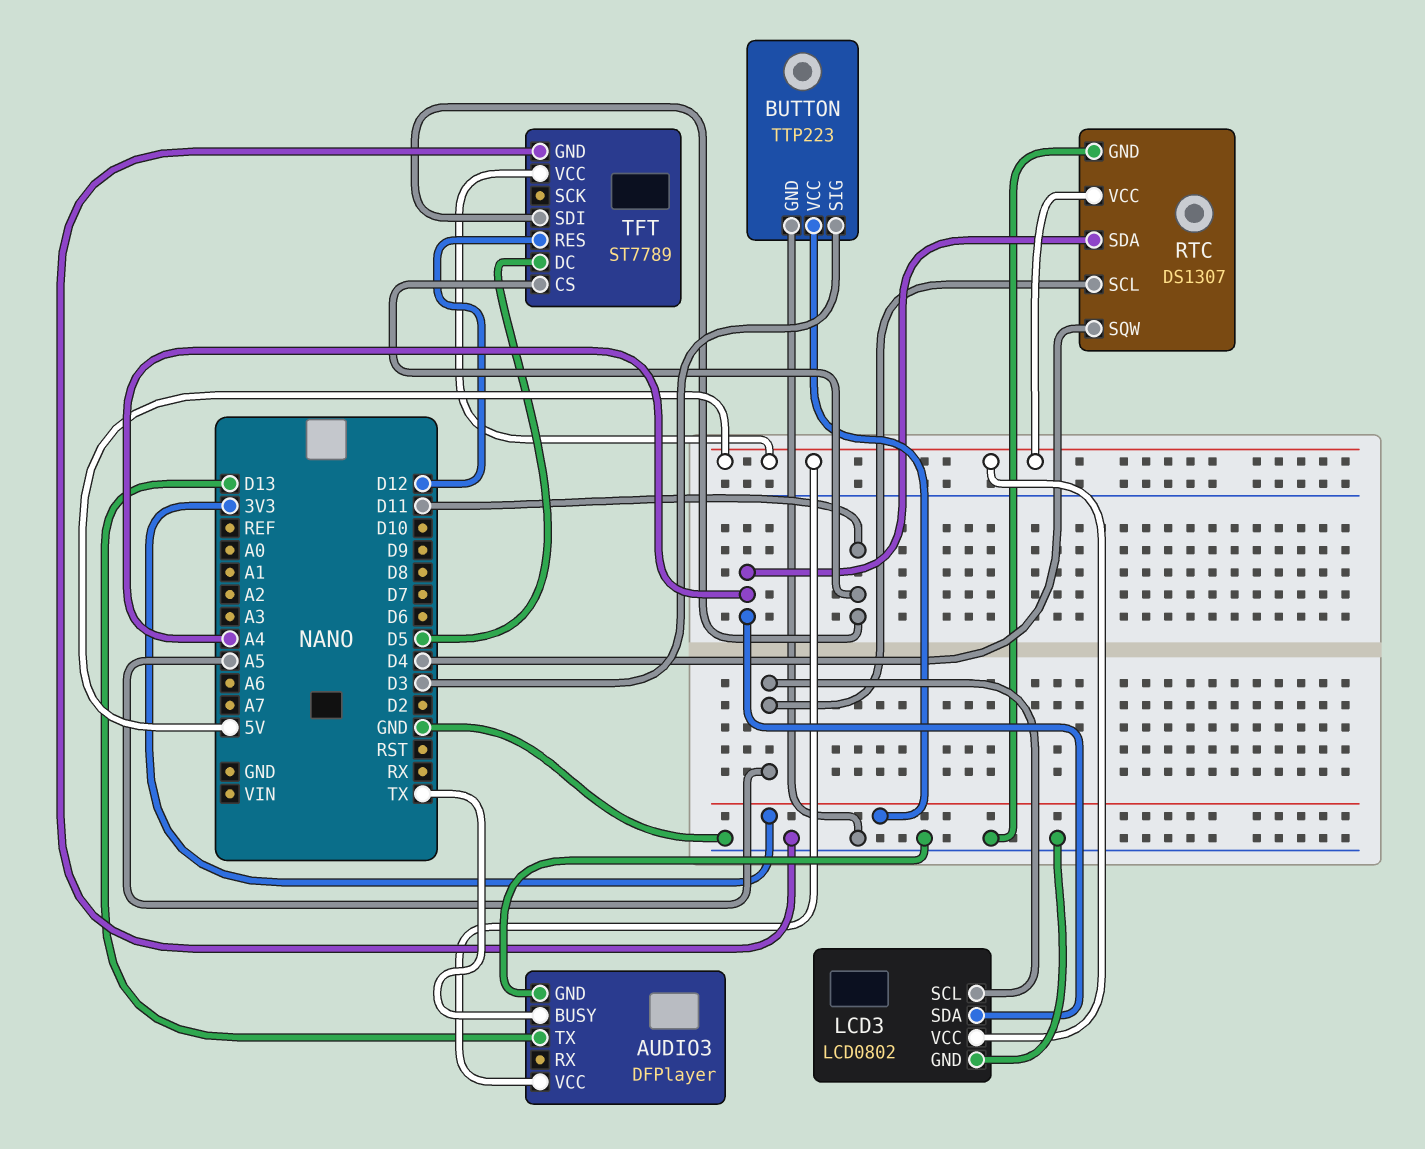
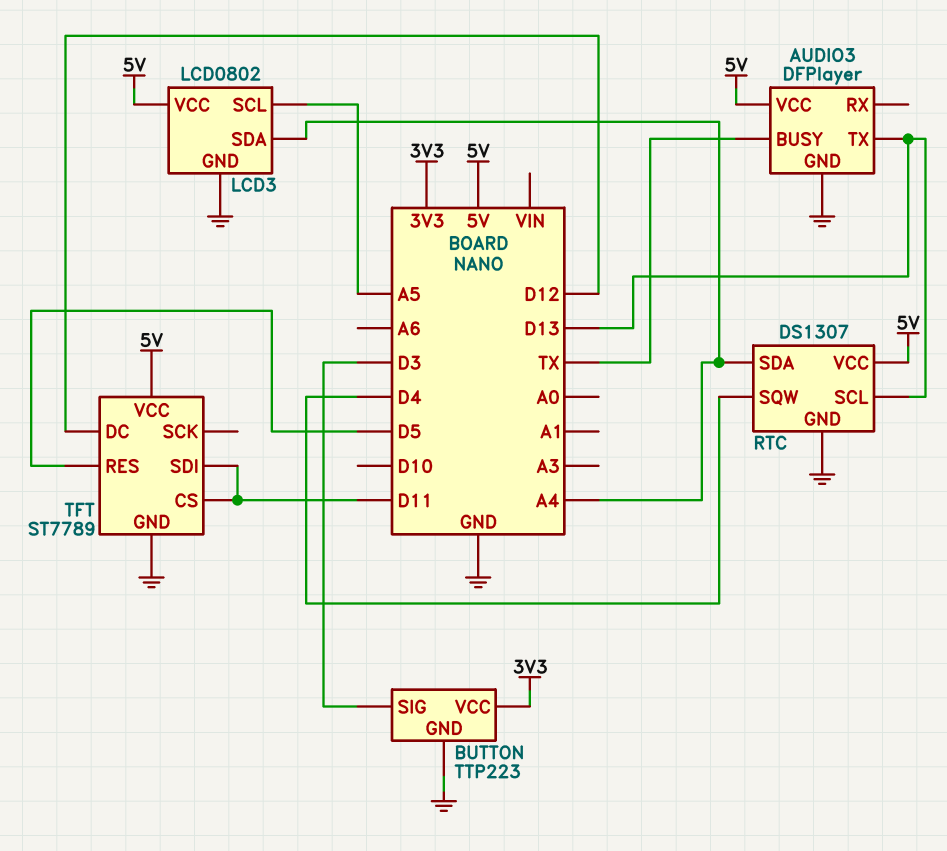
RTC pin SCL: A5 -> D13
TFT pin DC: D5 -> D12
TFT pin RES: D12 -> D5

